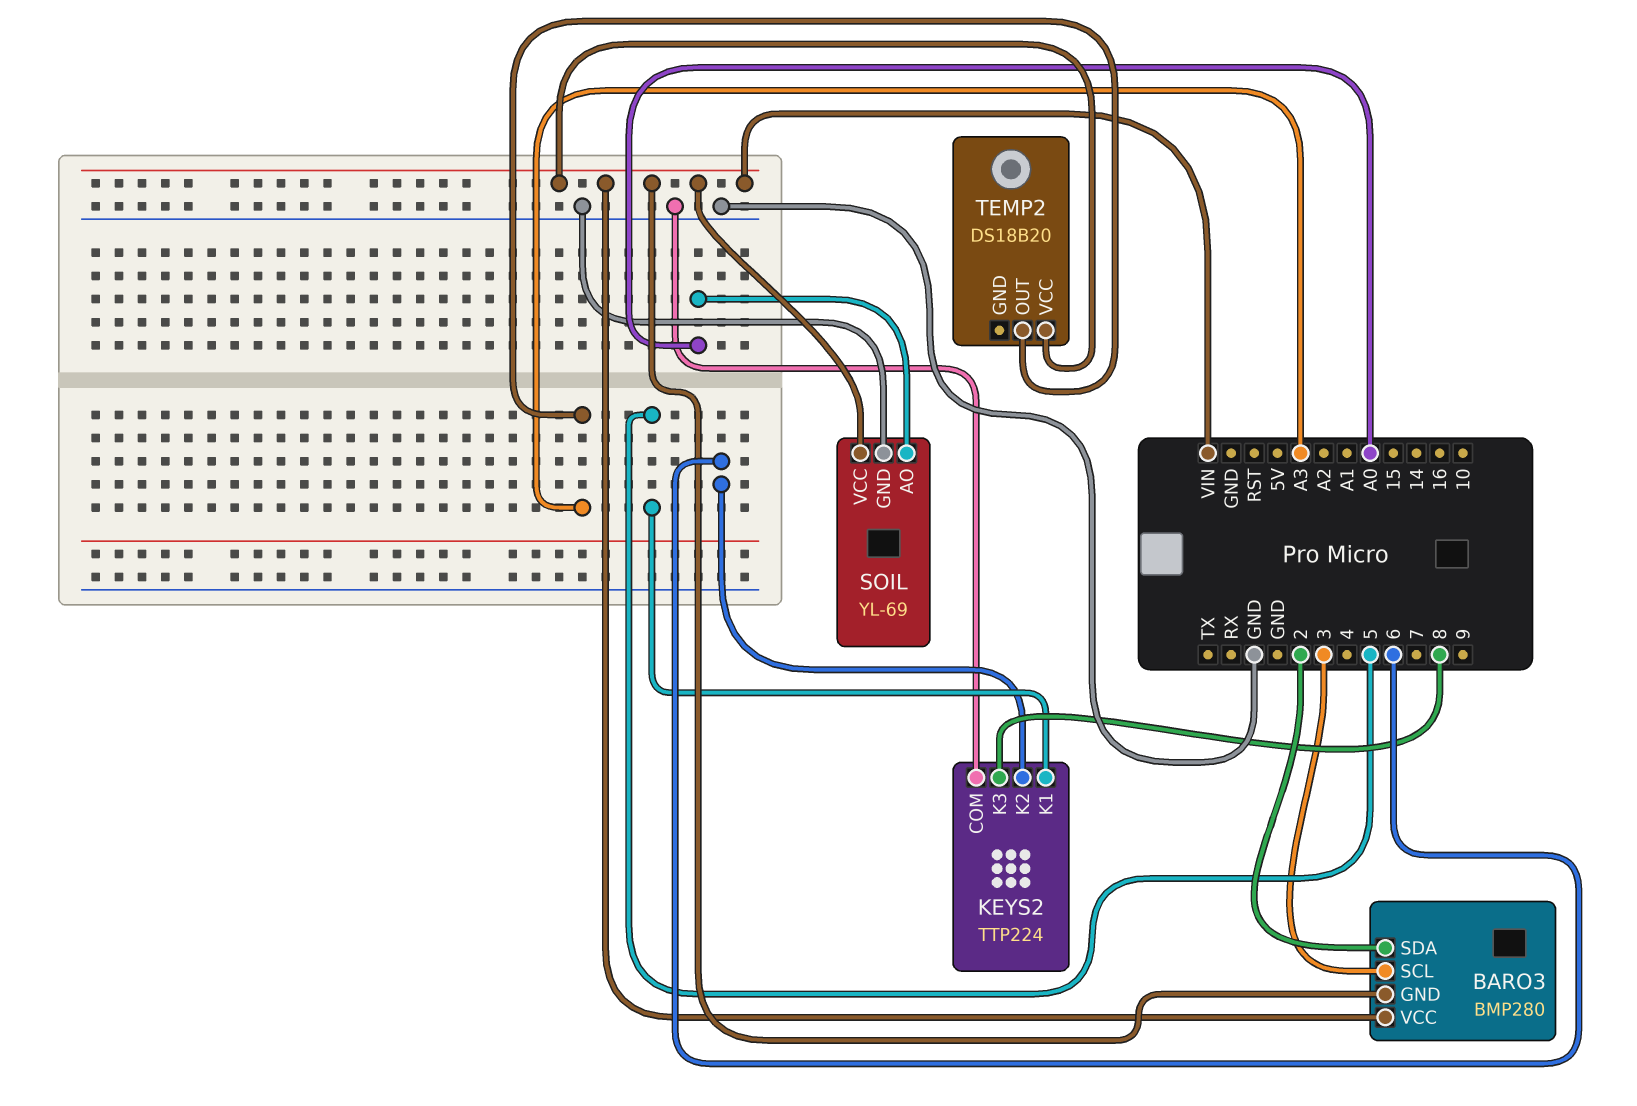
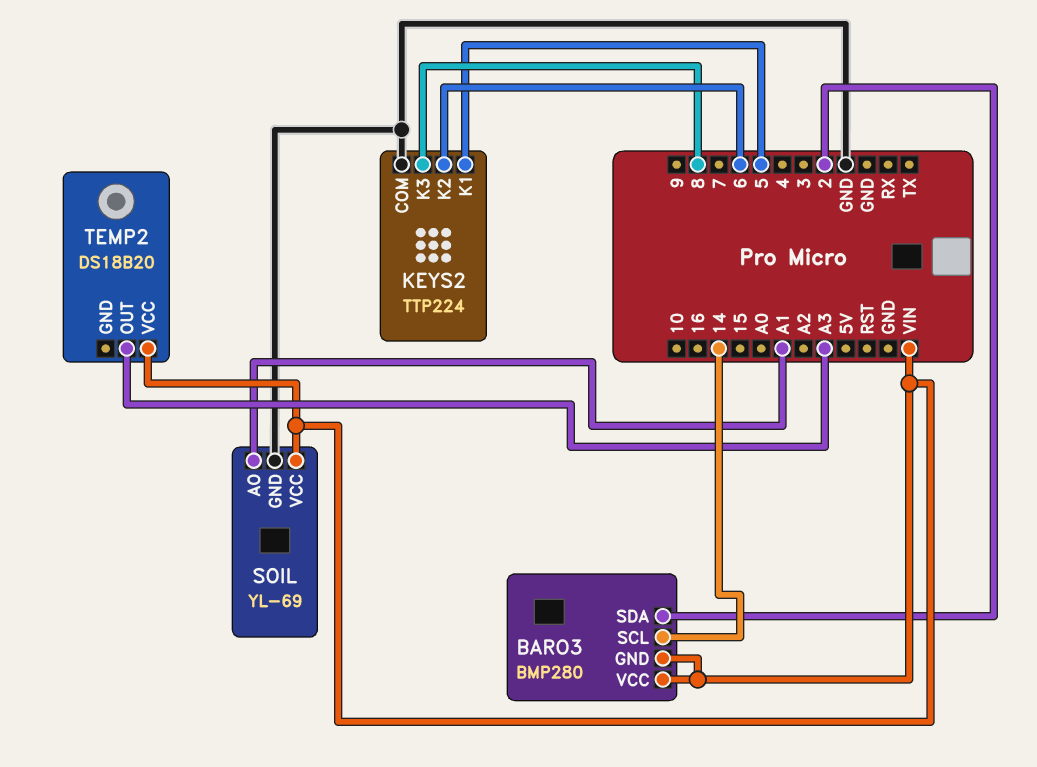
BARO3 pin SCL: 3 -> 14
SOIL pin AO: A0 -> A1

